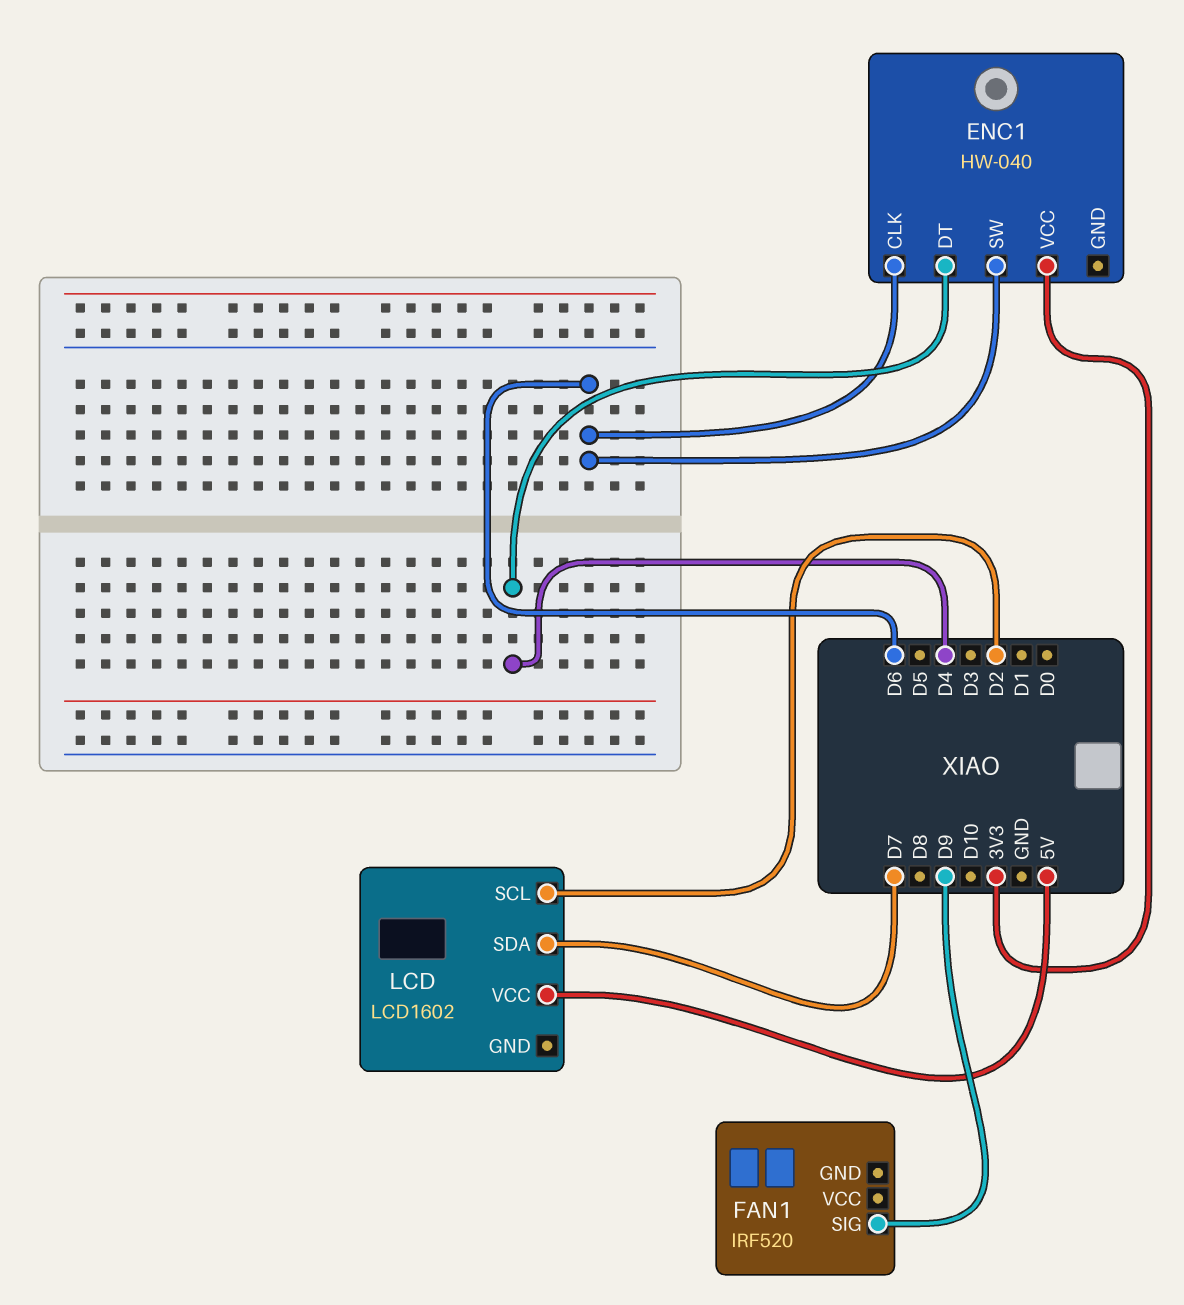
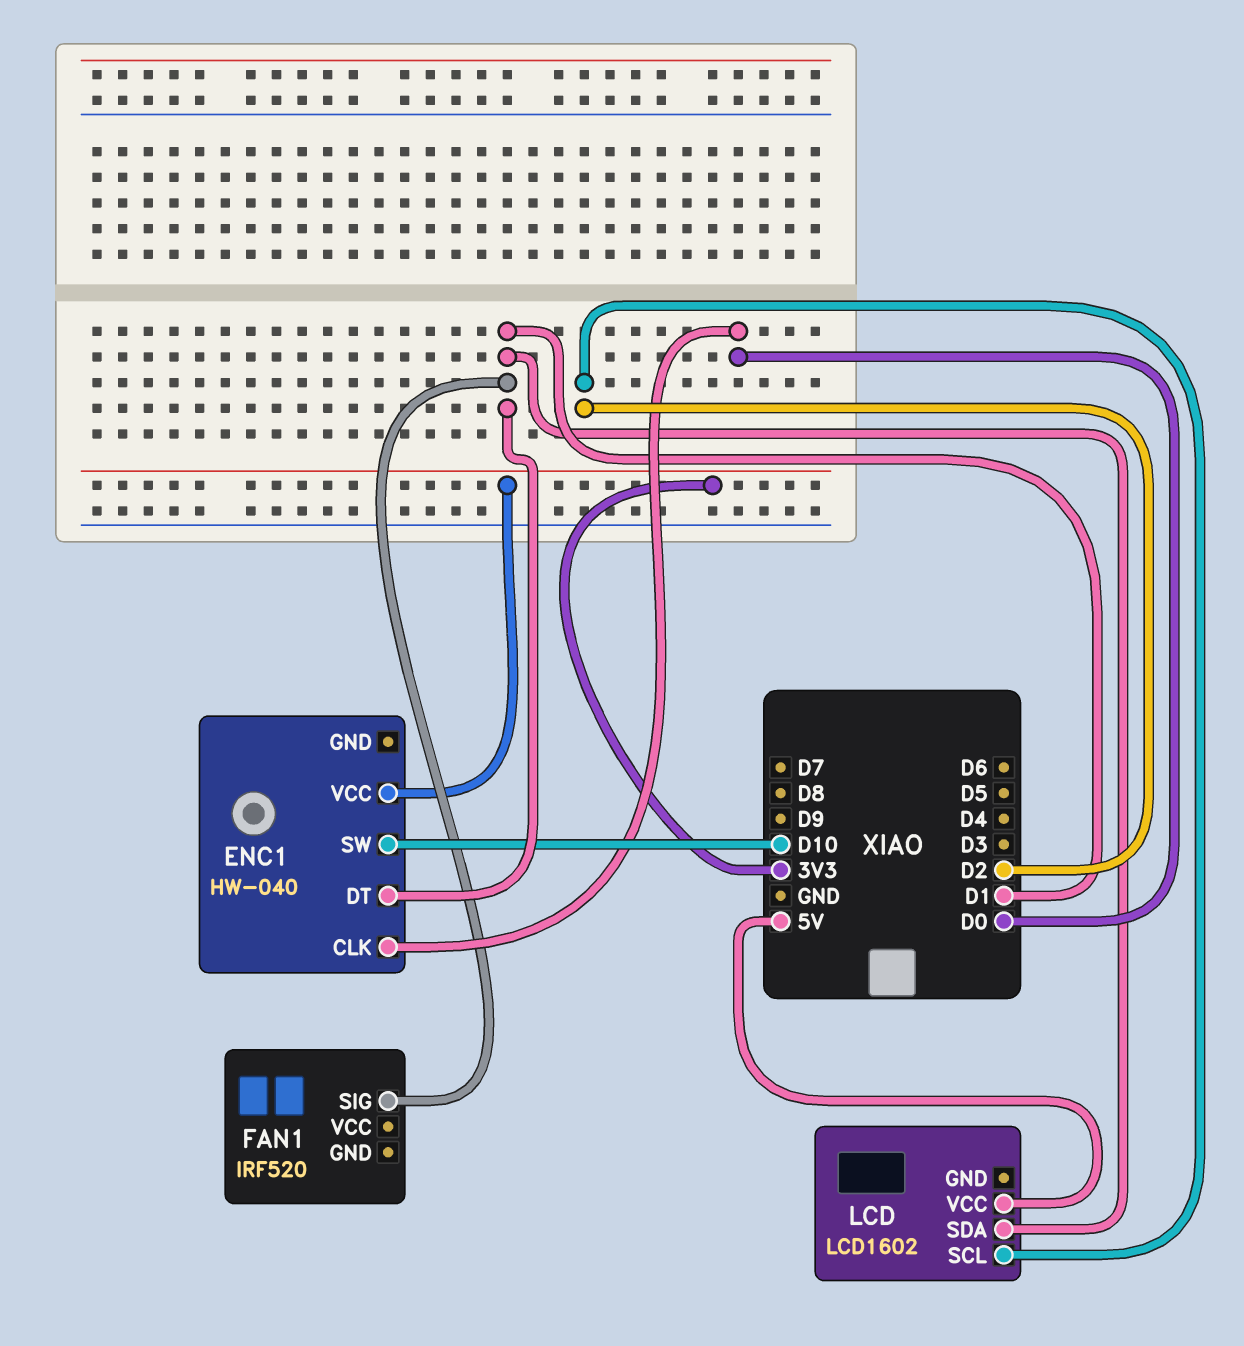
ENC1 pin CLK: D6 -> D0
ENC1 pin DT: D4 -> D1
ENC1 pin SW: D6 -> D10
FAN1 pin SIG: D9 -> D1
LCD pin SDA: D7 -> D1

